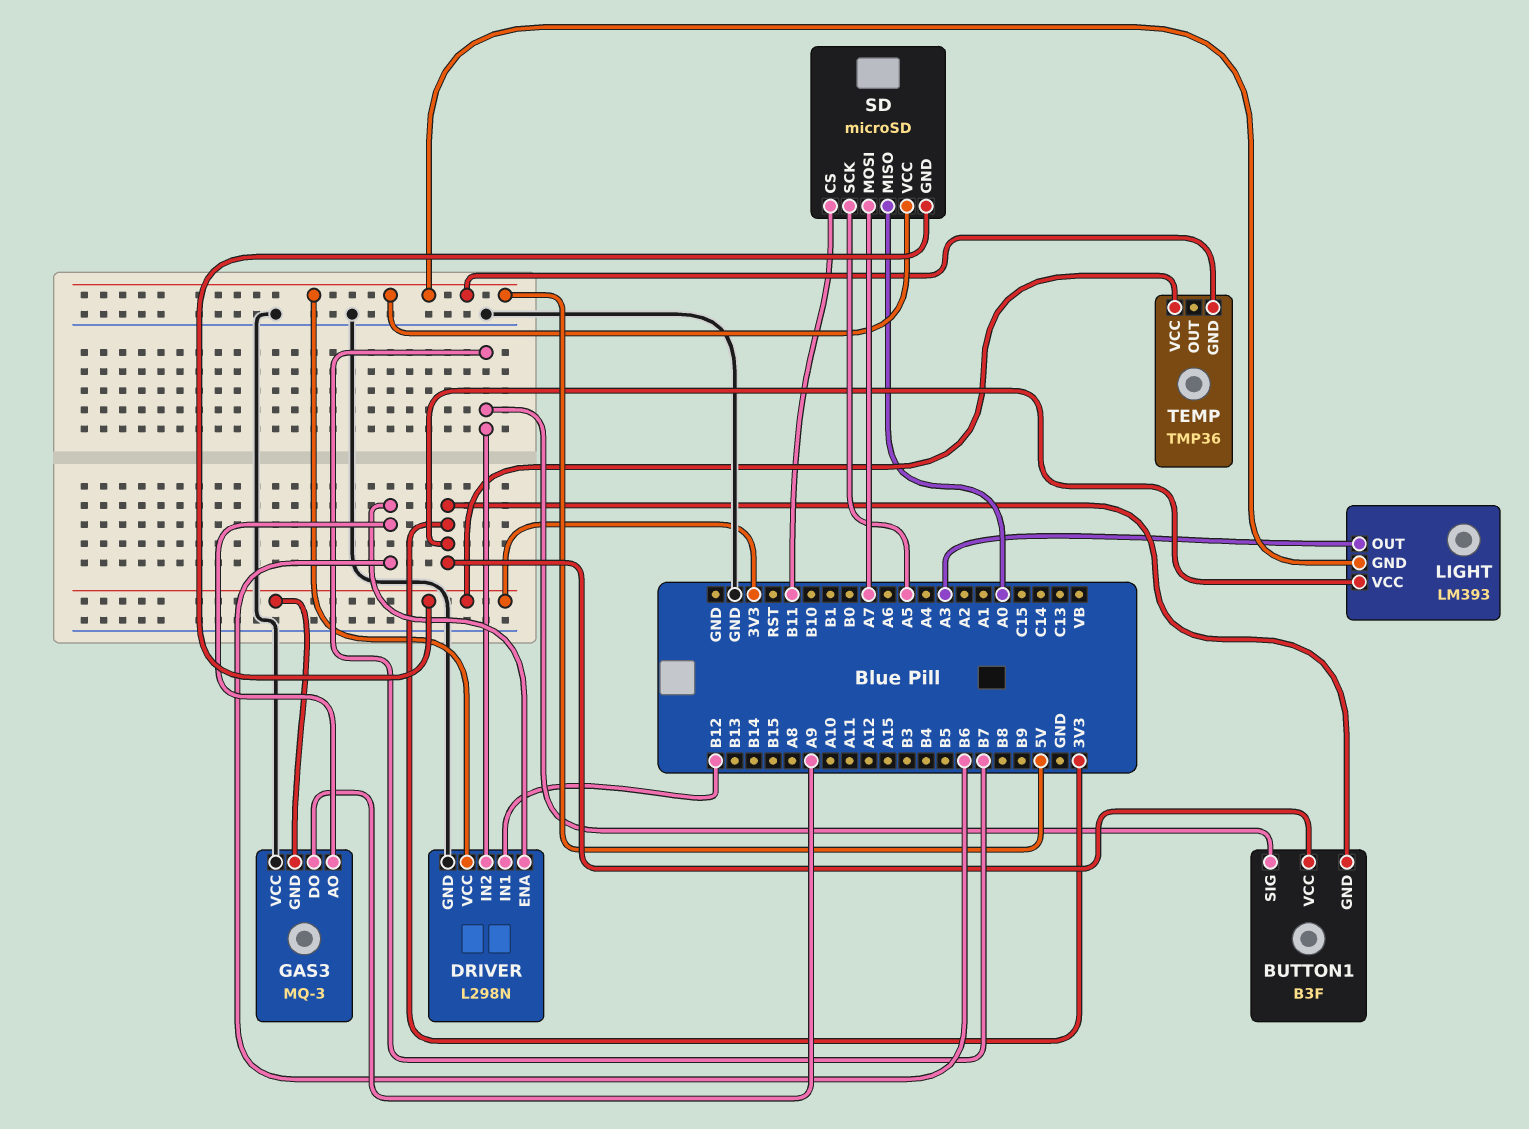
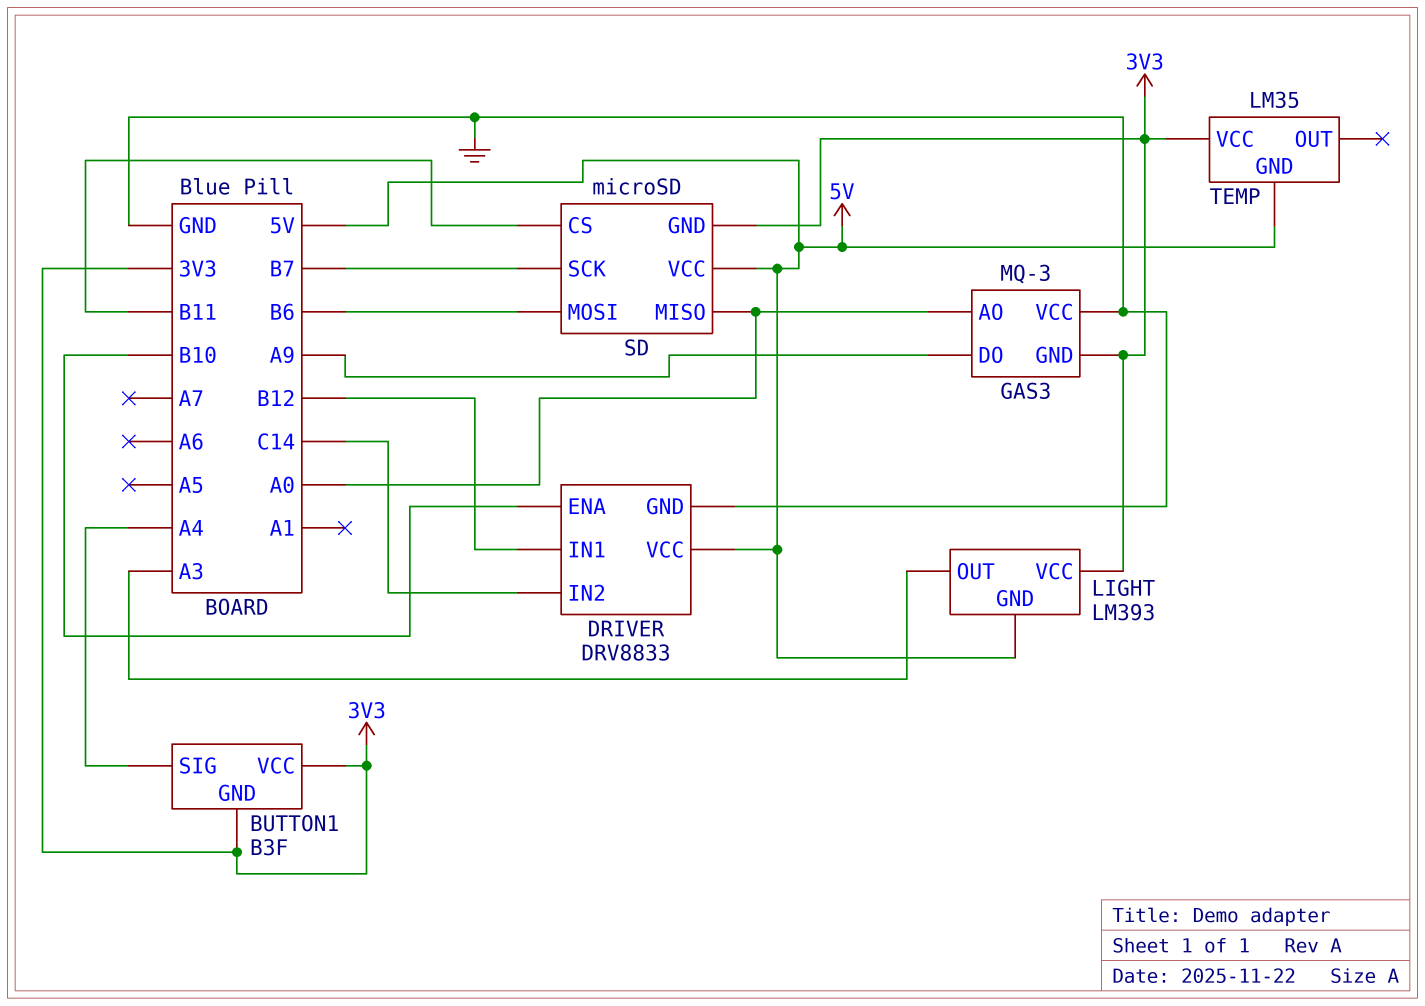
BUTTON1 pin SIG: B7 -> A4
DRIVER: L298N -> DRV8833
DRIVER pin ENA: B6 -> B10
DRIVER pin IN2: B7 -> C14
GAS3 pin AO: B6 -> A0
SD pin MOSI: A7 -> B6
SD pin SCK: A5 -> B7
TEMP: TMP36 -> LM35

